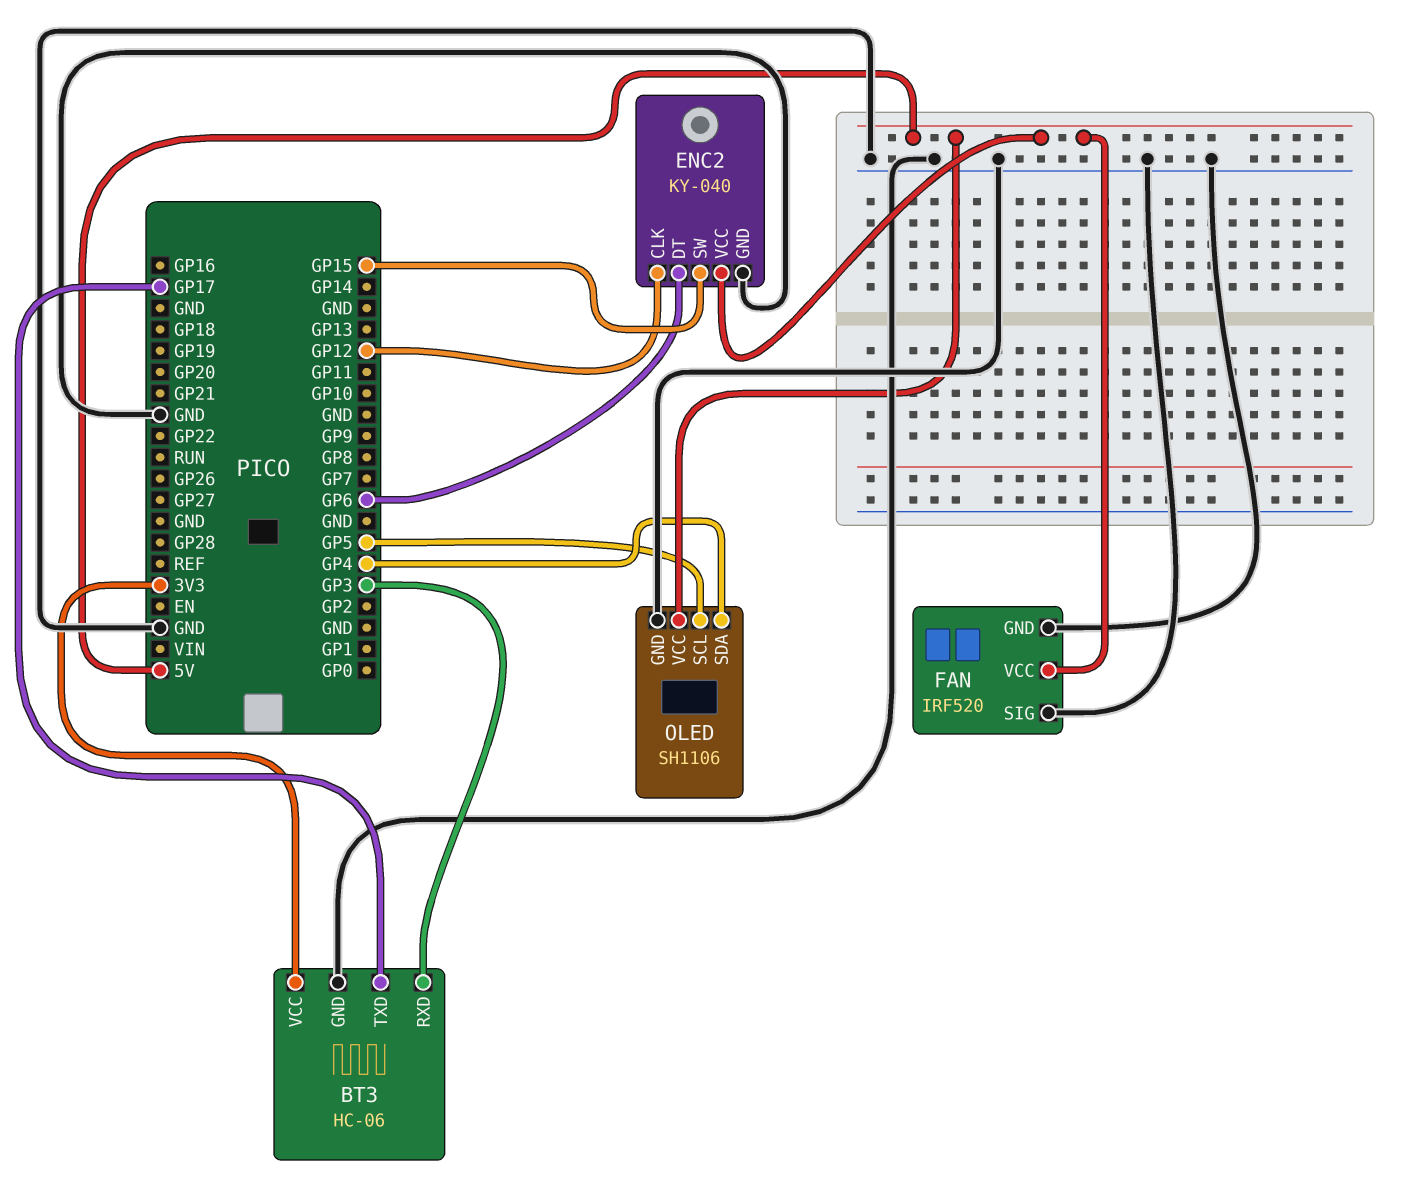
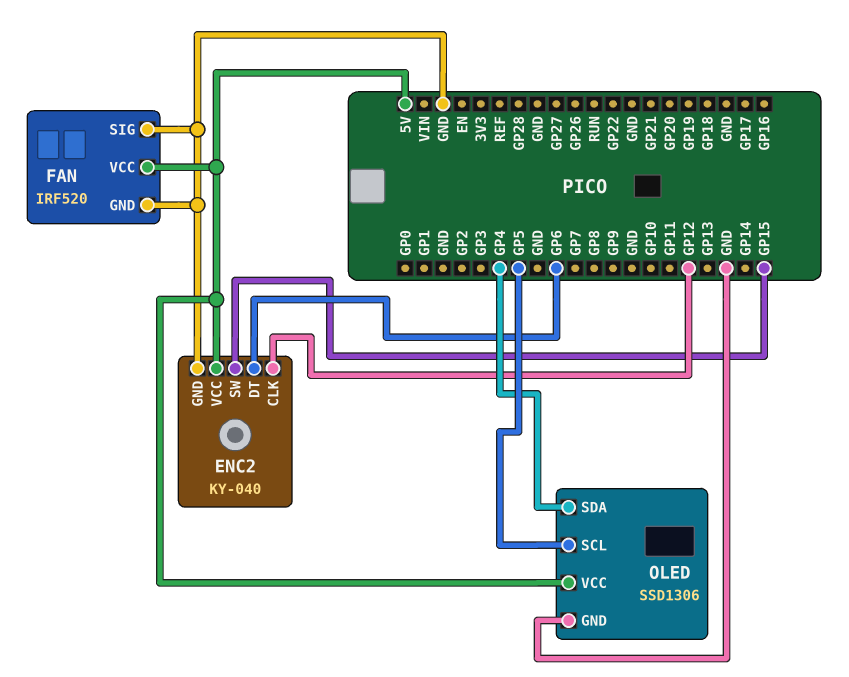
BT3: HC-06 -> none
BT3 pin GND: GND -> none
BT3 pin RXD: GP3 -> none
BT3 pin TXD: GP17 -> none
BT3 pin VCC: 3V3 -> none
OLED: SH1106 -> SSD1306

